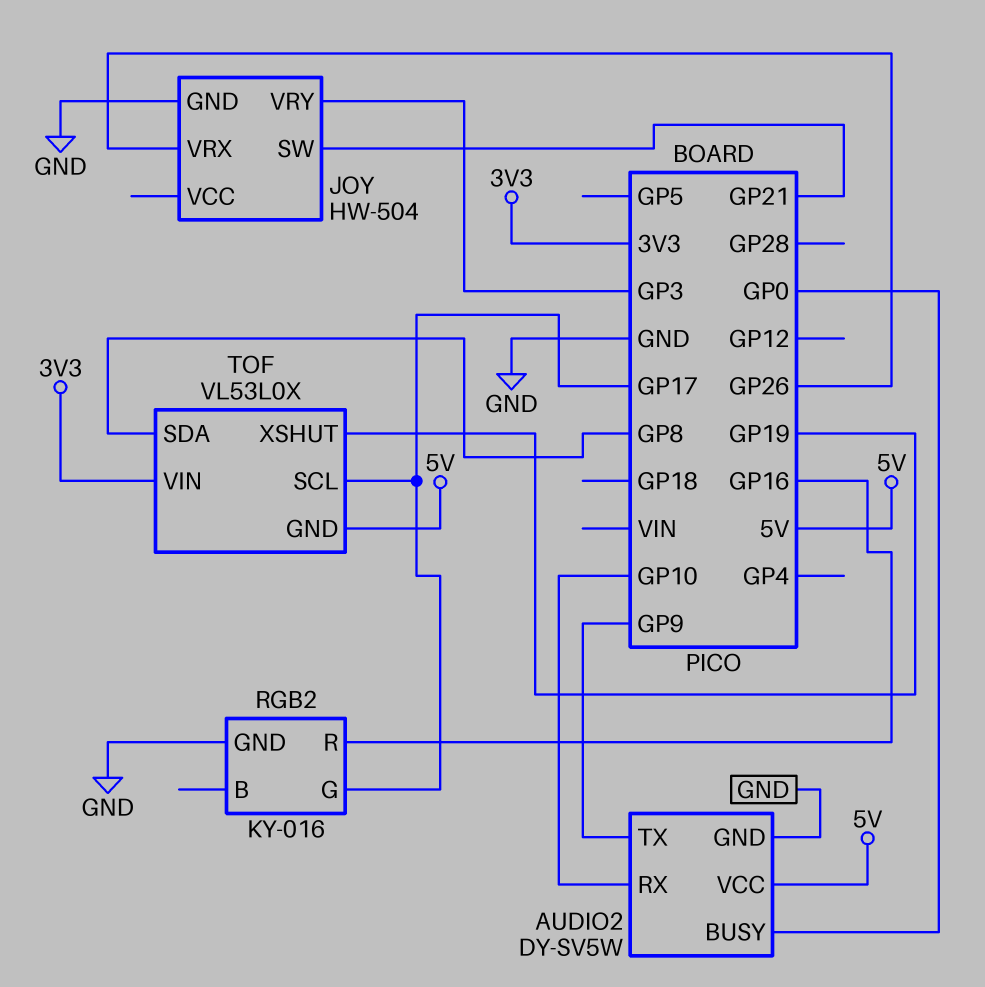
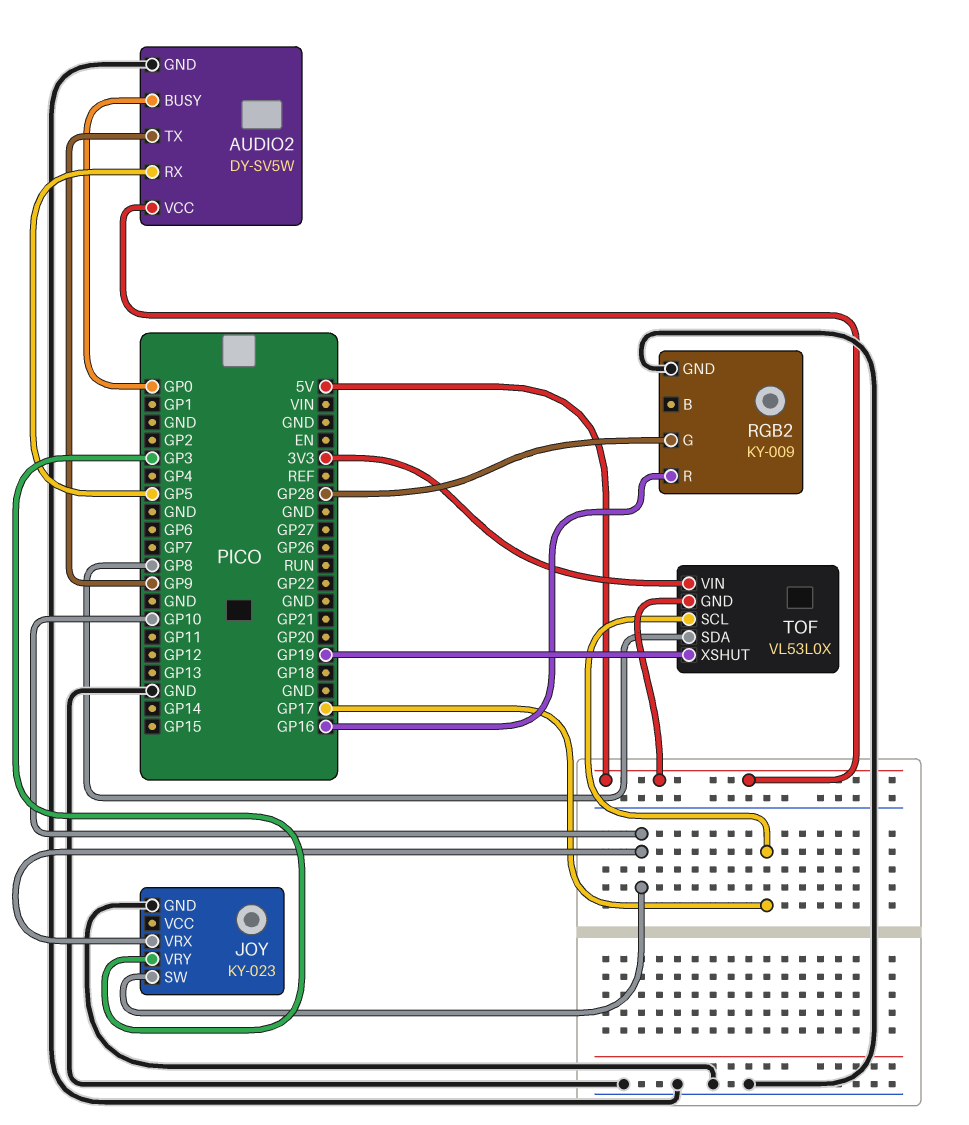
AUDIO2 pin RX: GP10 -> GP5
JOY: HW-504 -> KY-023
JOY pin SW: GP21 -> GP10
JOY pin VRX: GP26 -> GP10
RGB2: KY-016 -> KY-009
RGB2 pin G: GP17 -> GP28

